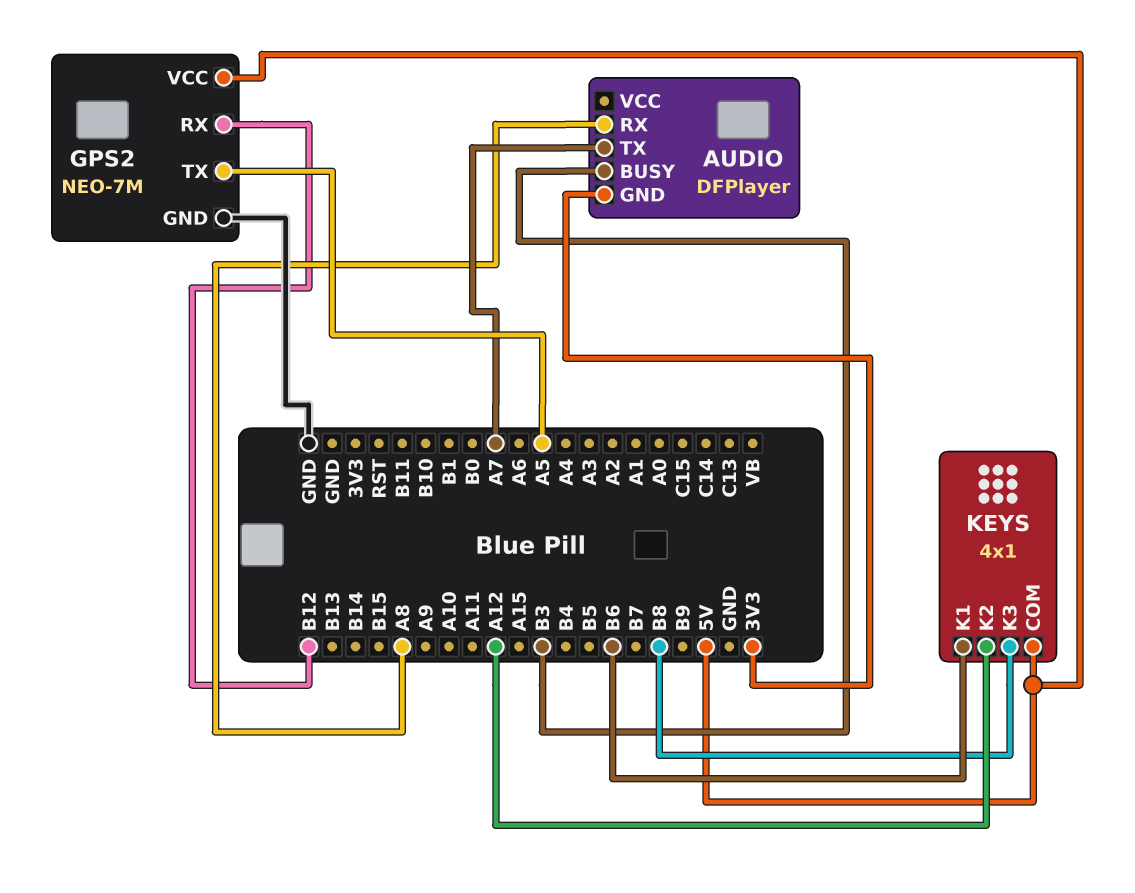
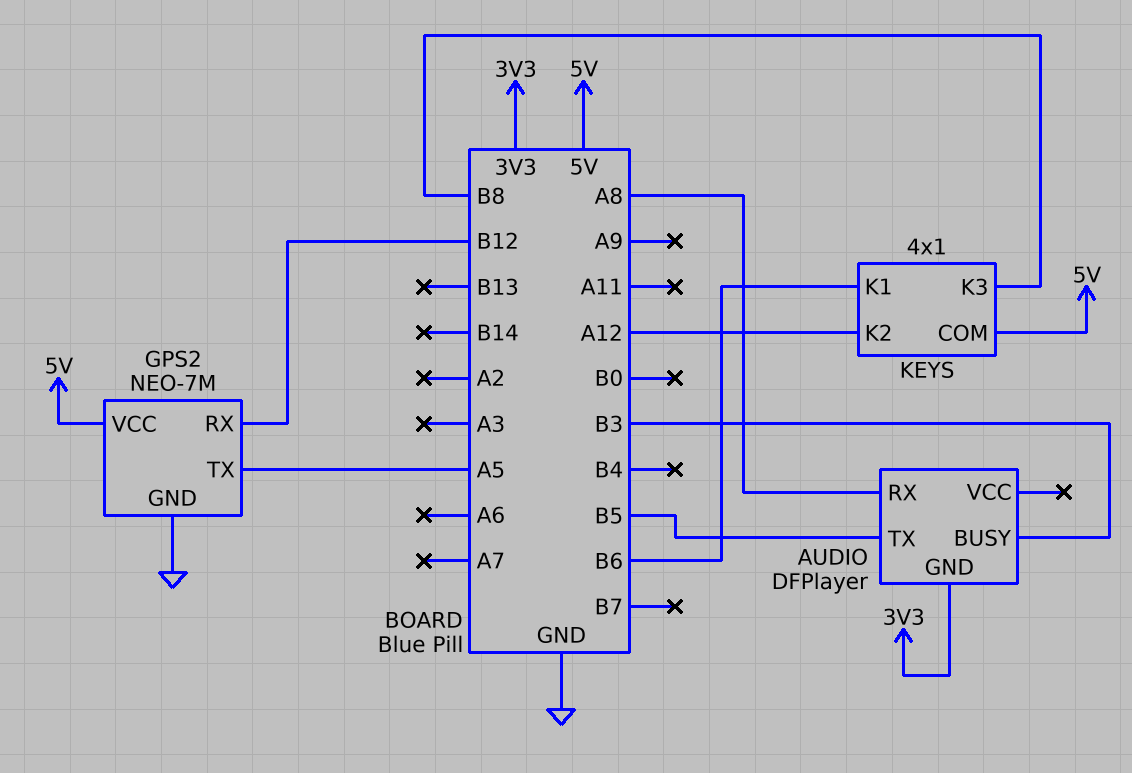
AUDIO pin TX: A7 -> B5

